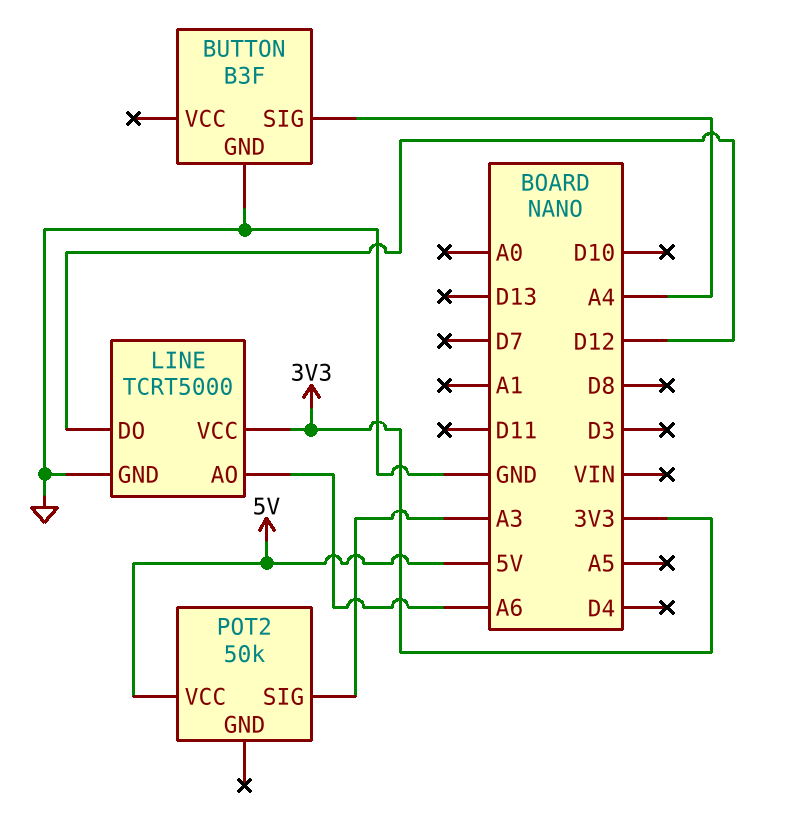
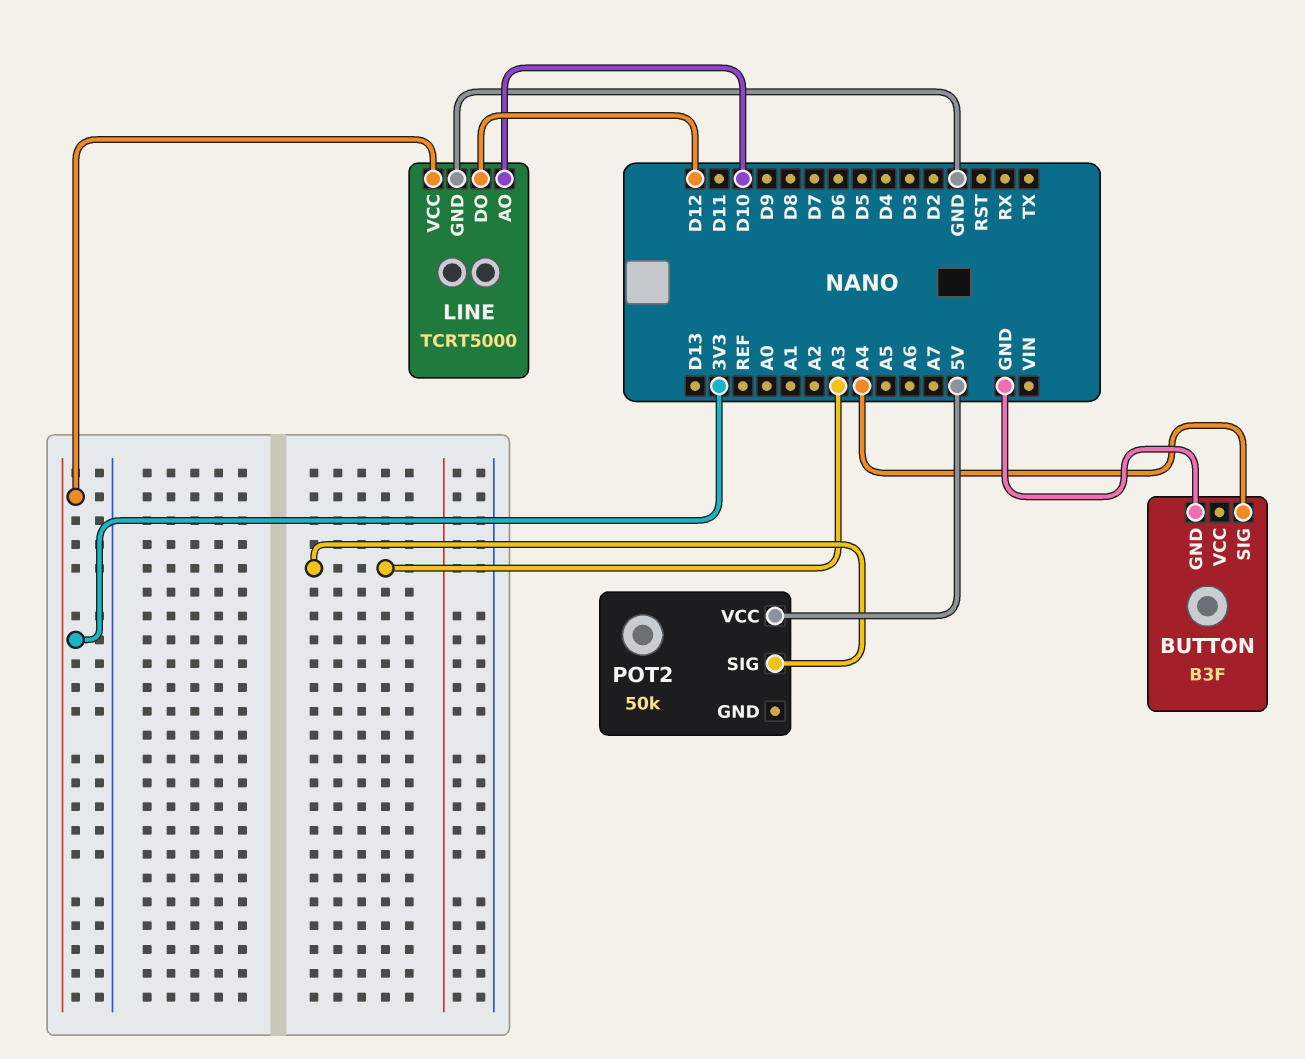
LINE pin AO: A6 -> D10

